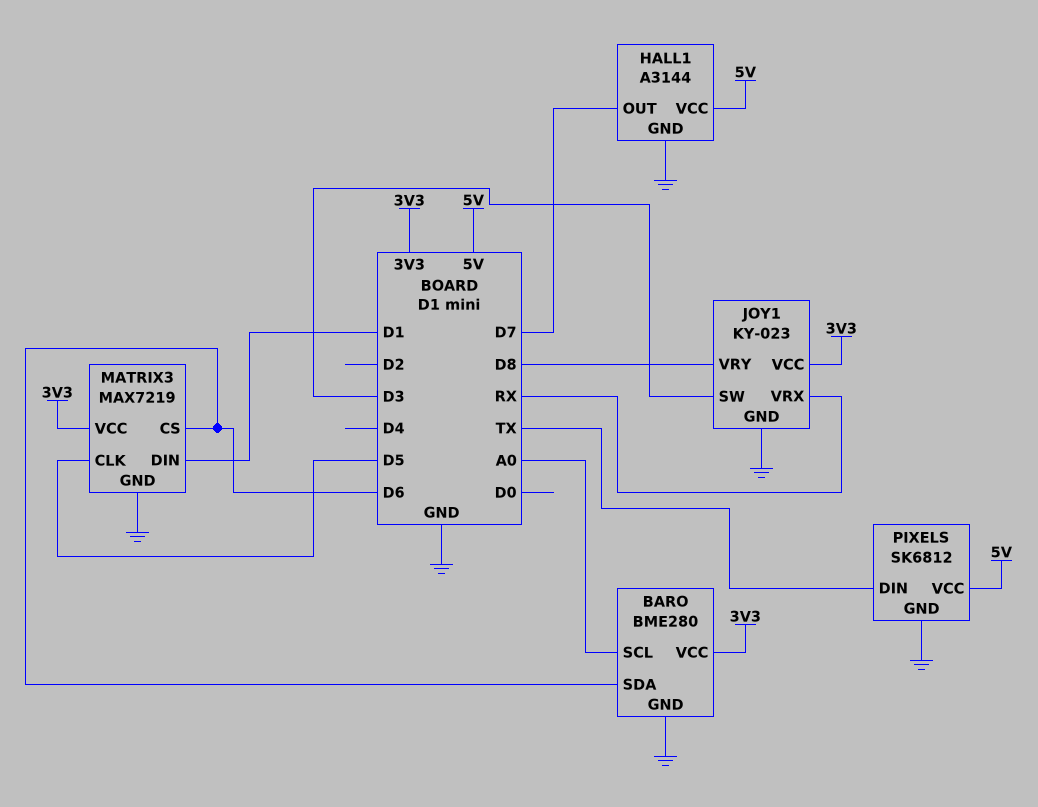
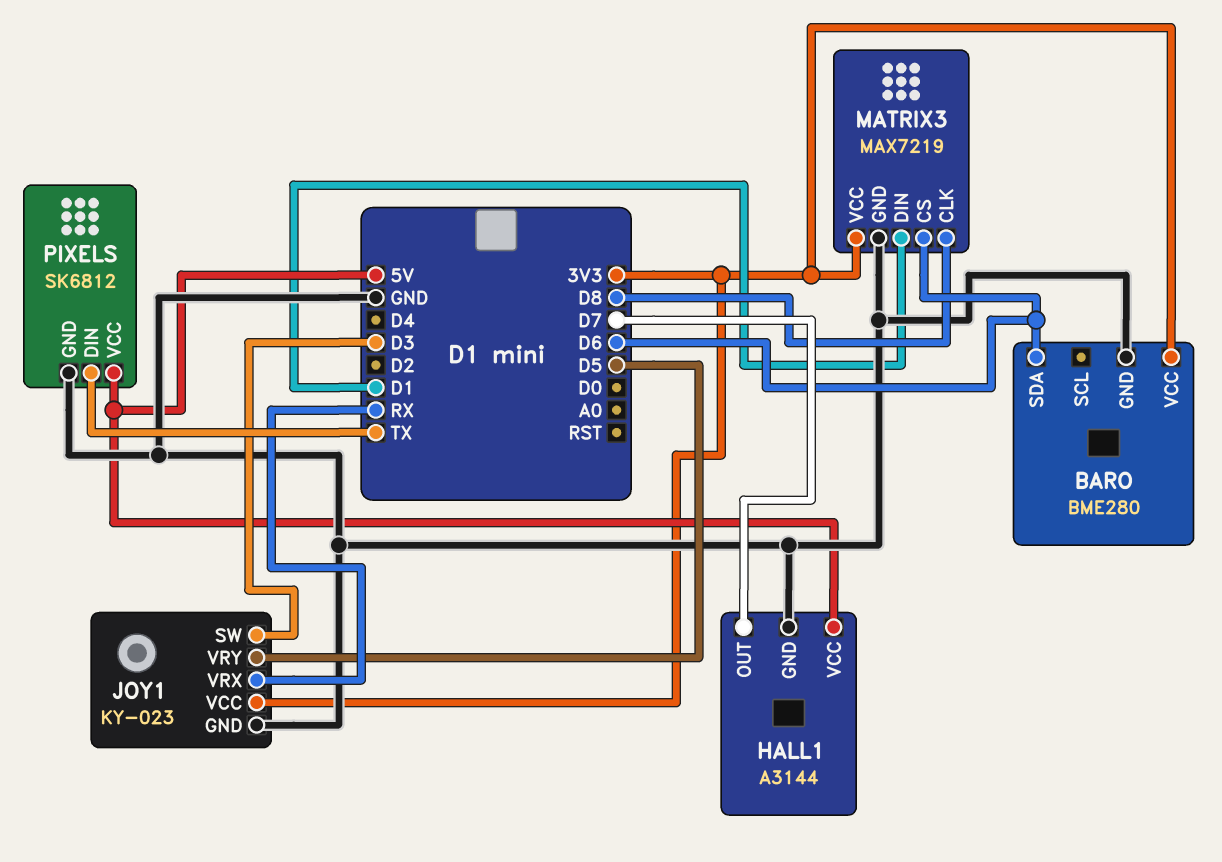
BARO pin SCL: A0 -> none
JOY1 pin VRY: D8 -> D5
MATRIX3 pin CLK: D5 -> D8

